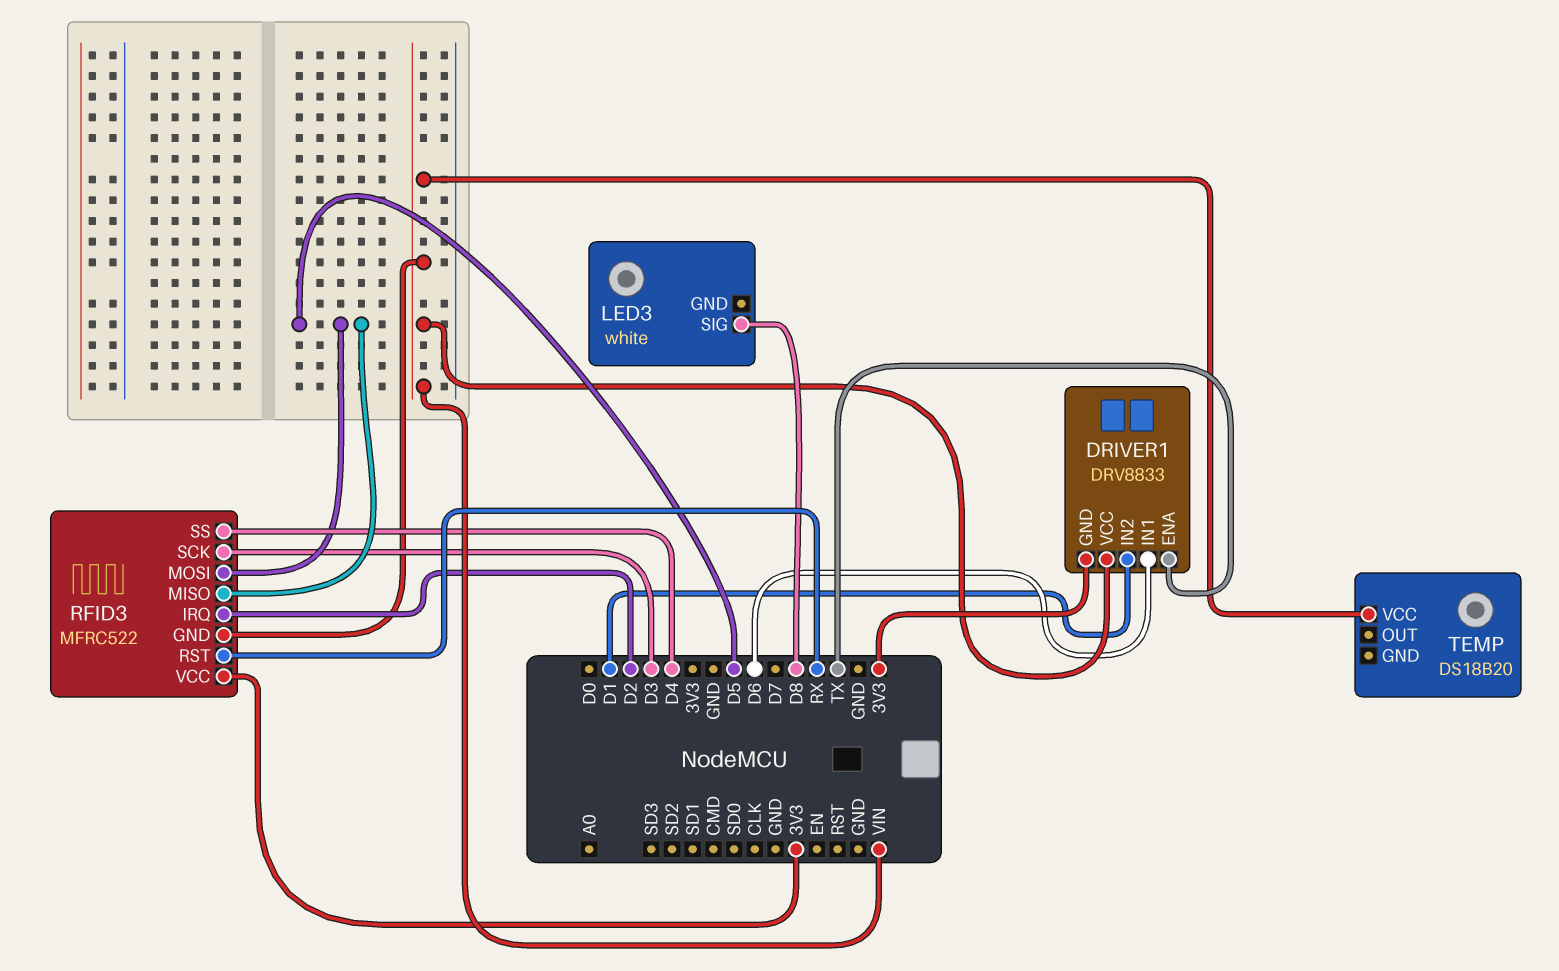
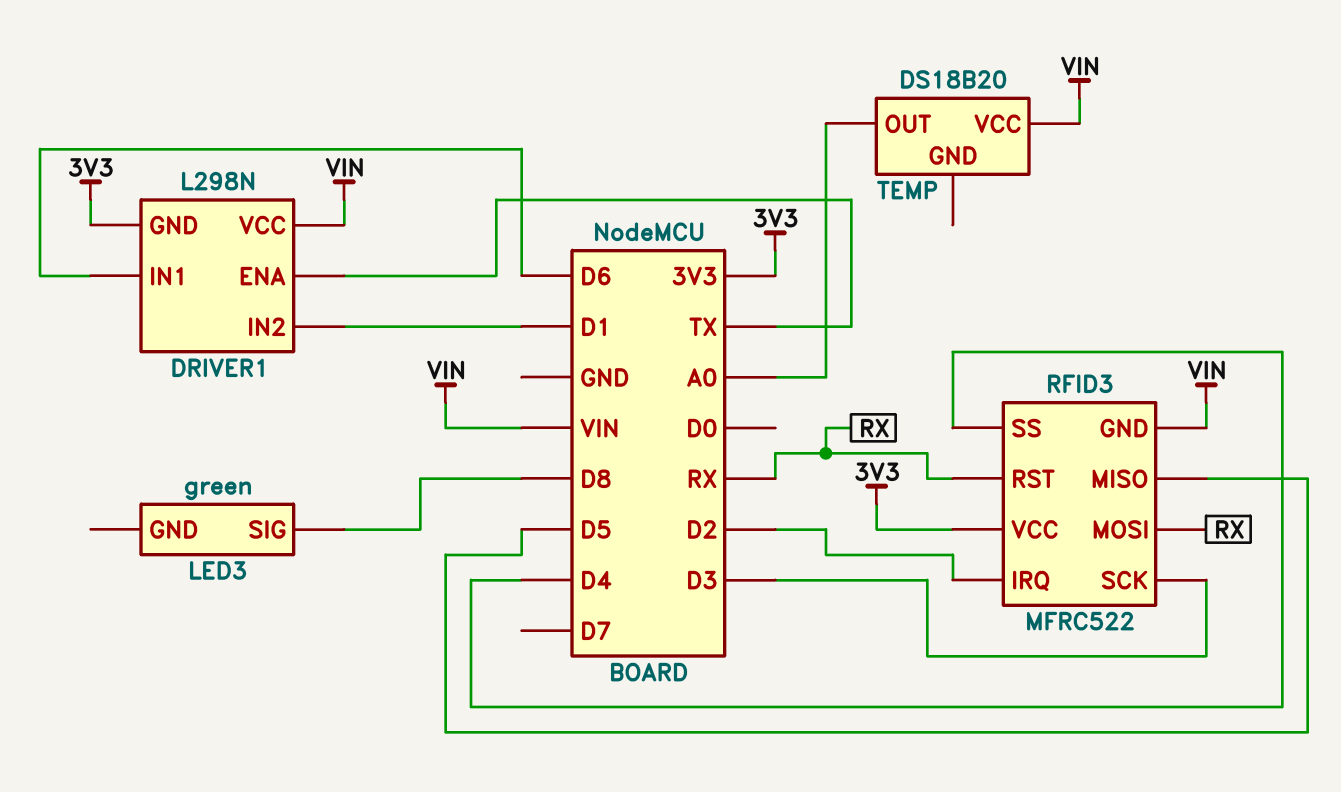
DRIVER1: DRV8833 -> L298N
LED3: white -> green
RFID3 pin MOSI: D5 -> RX
TEMP pin OUT: none -> A0

